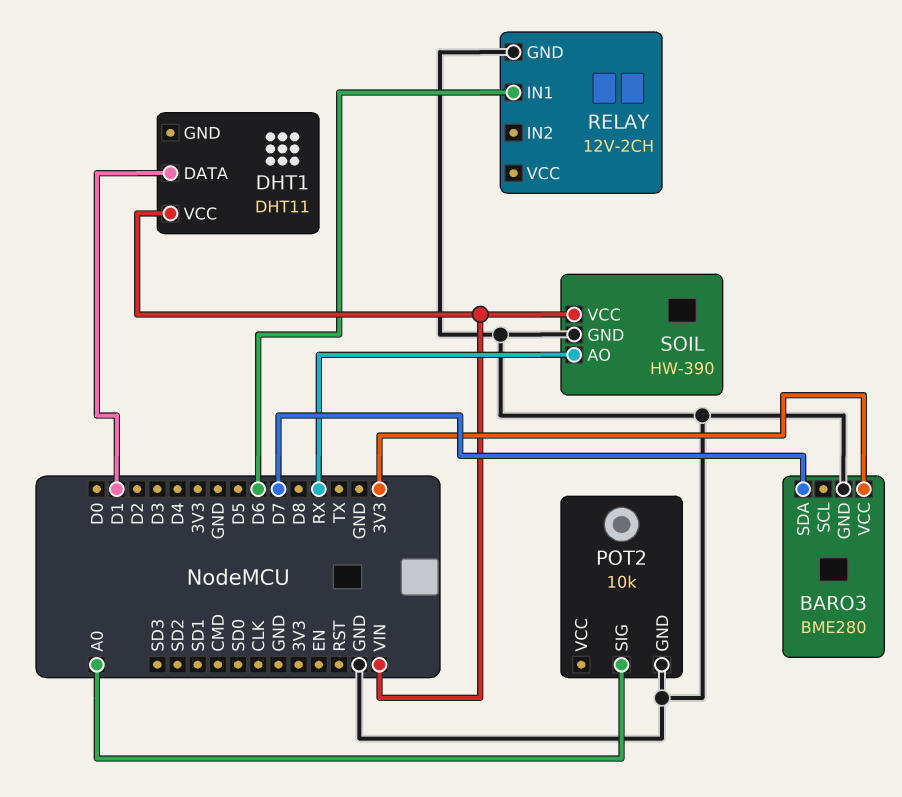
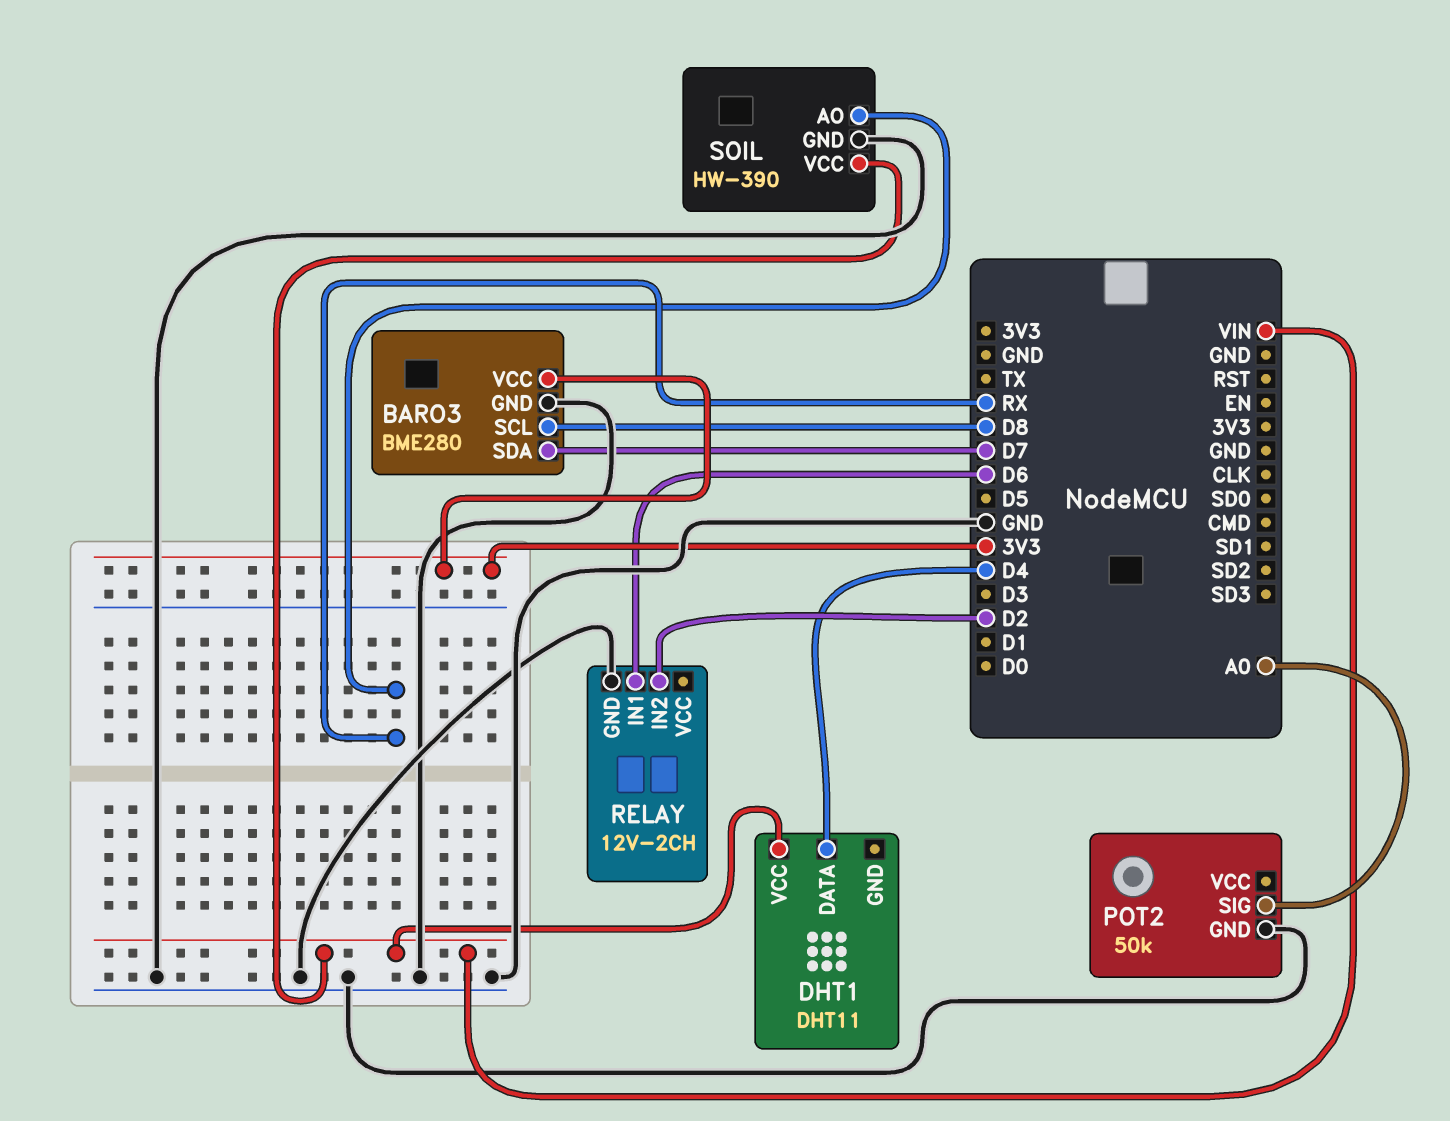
BARO3 pin SCL: none -> D8
DHT1 pin DATA: D1 -> D4
POT2: 10k -> 50k
RELAY pin IN2: none -> D2

